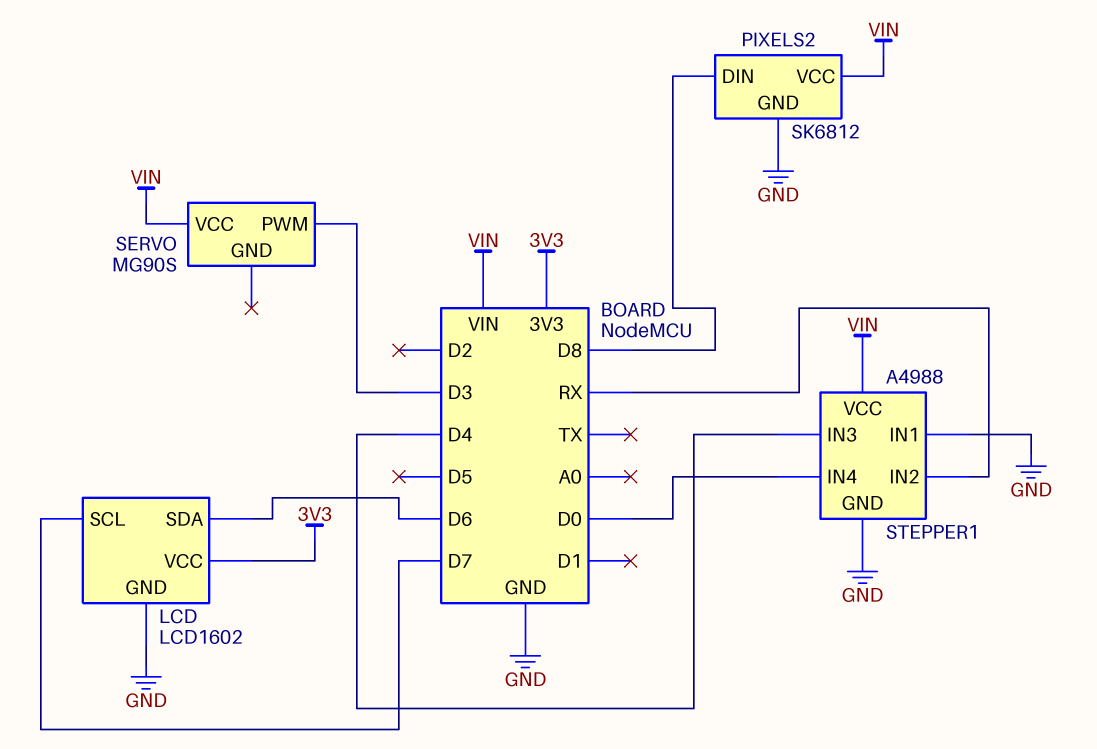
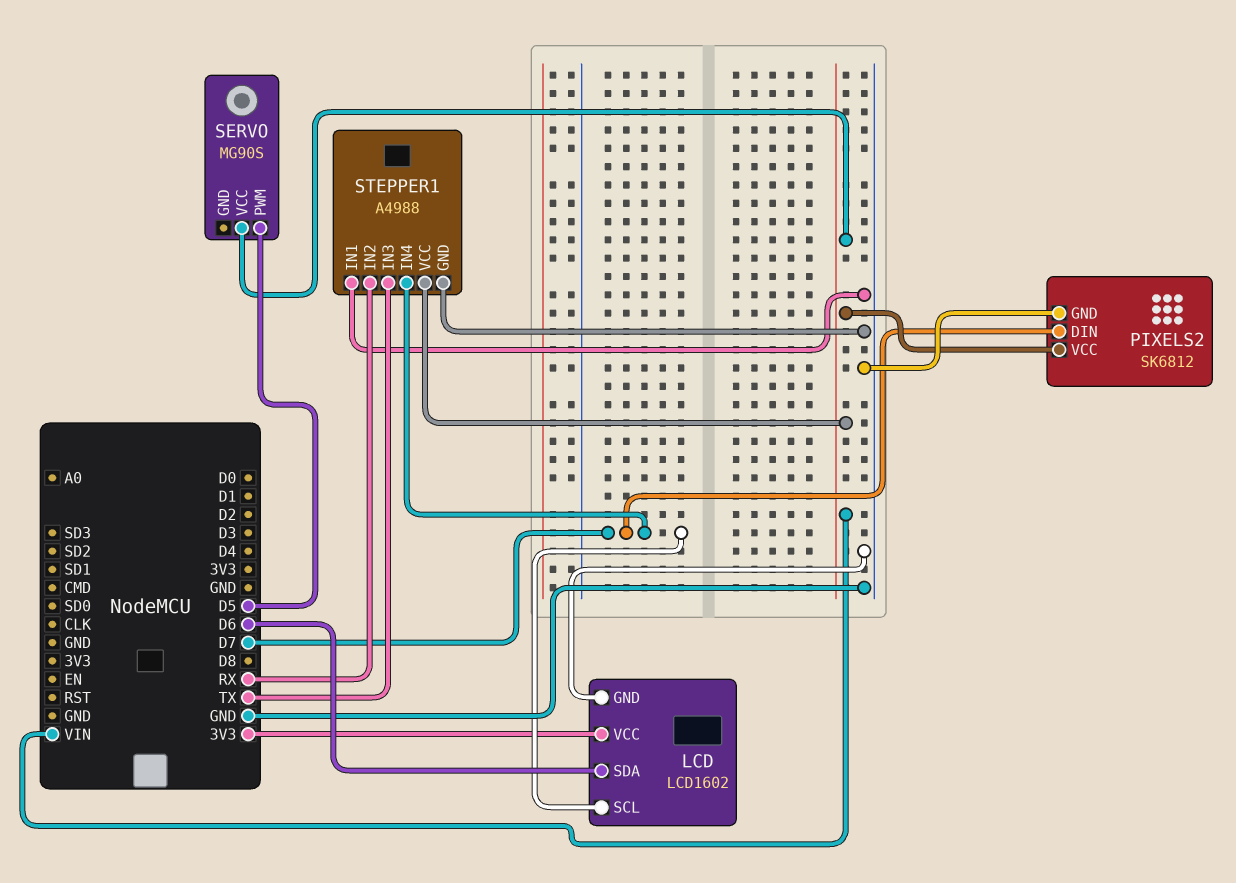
PIXELS2 pin DIN: D8 -> D7
SERVO pin PWM: D3 -> D5
STEPPER1 pin IN3: D4 -> TX
STEPPER1 pin IN4: D0 -> D7

